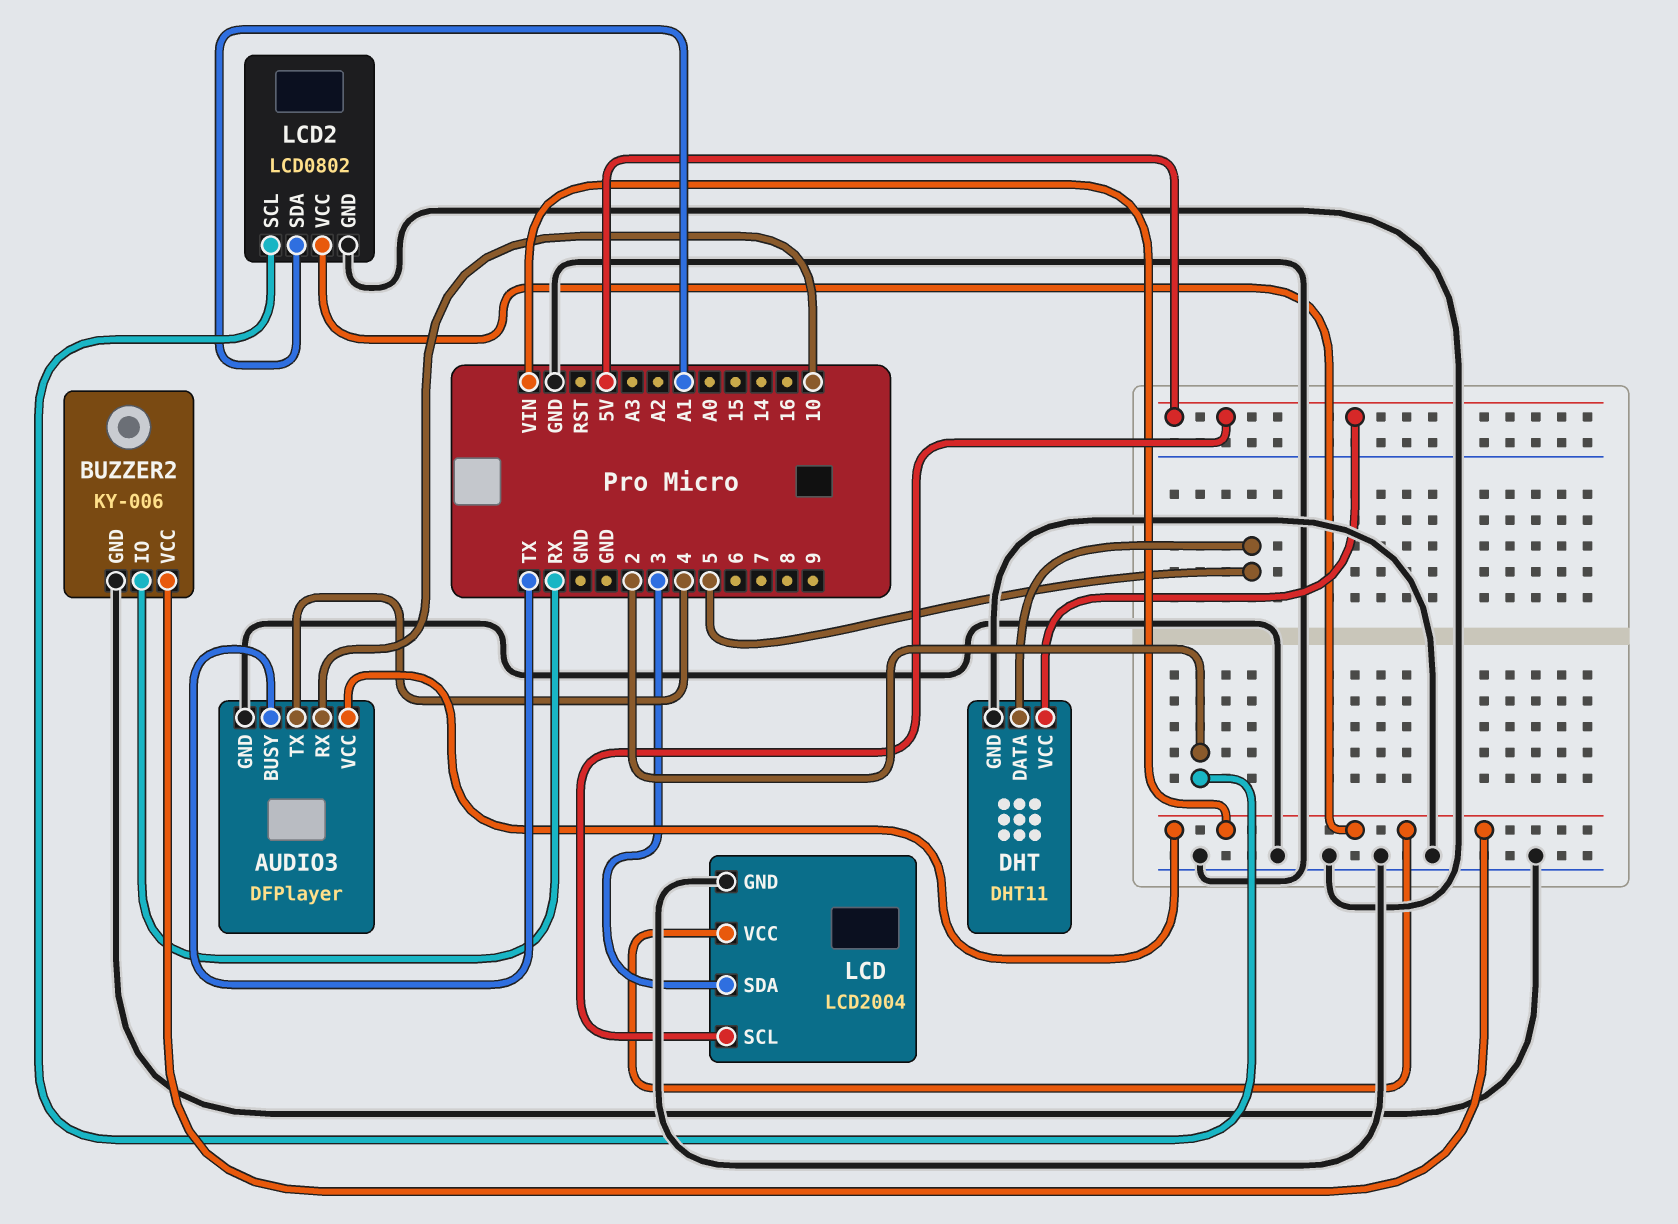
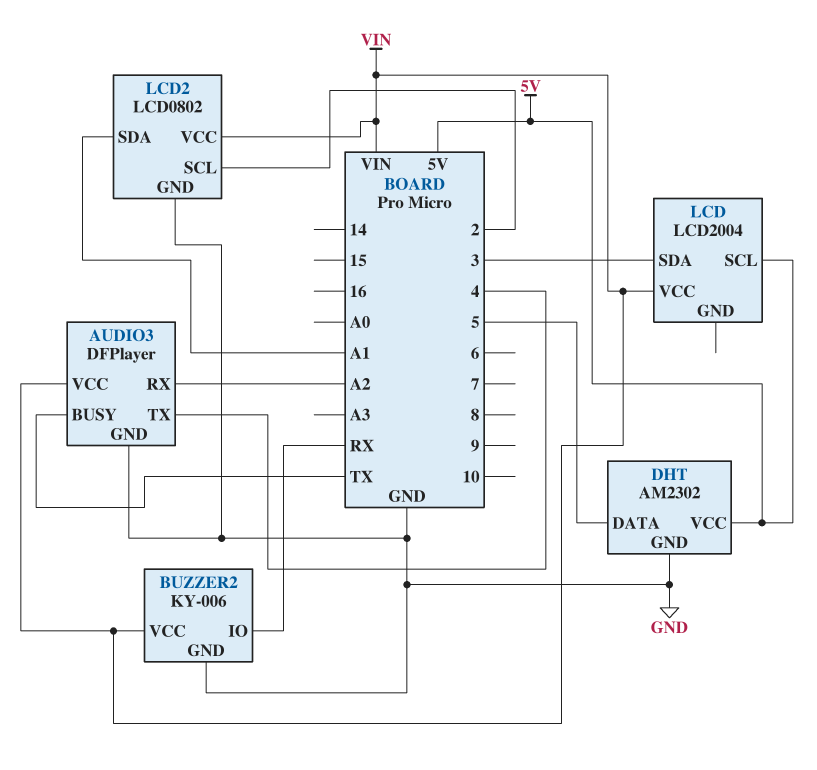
AUDIO3 pin RX: 10 -> A2
DHT: DHT11 -> AM2302
LCD pin GND: GND -> none

